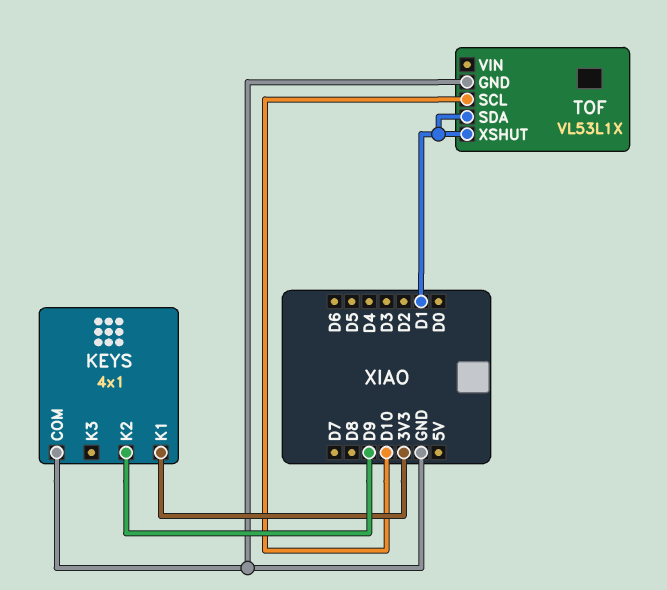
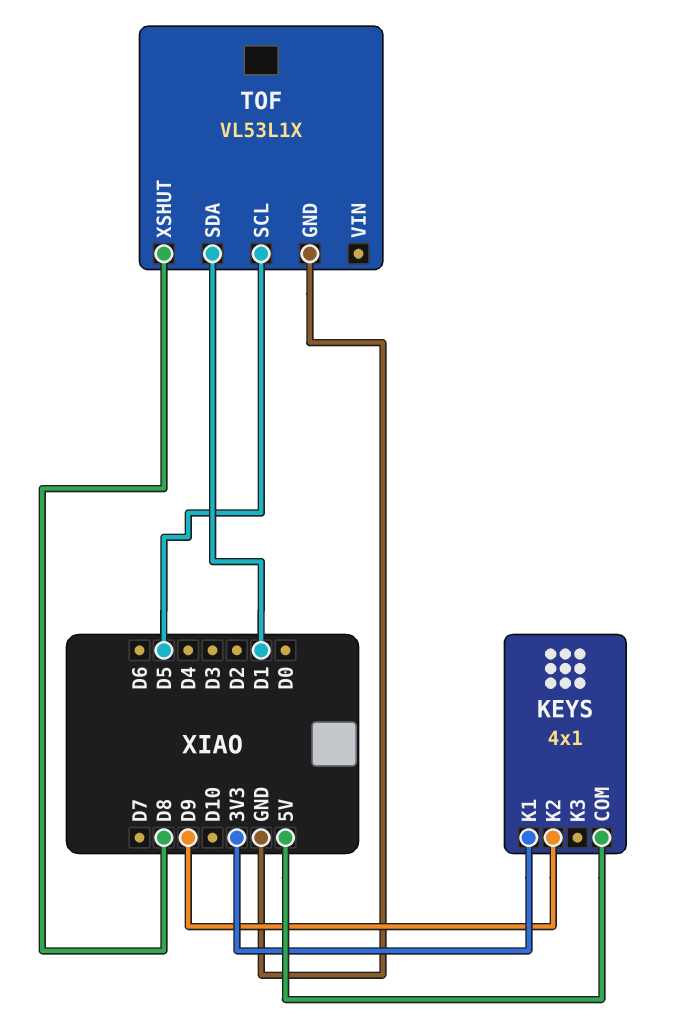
KEYS pin COM: GND -> 5V
TOF pin SCL: D10 -> D5
TOF pin XSHUT: D1 -> D8

